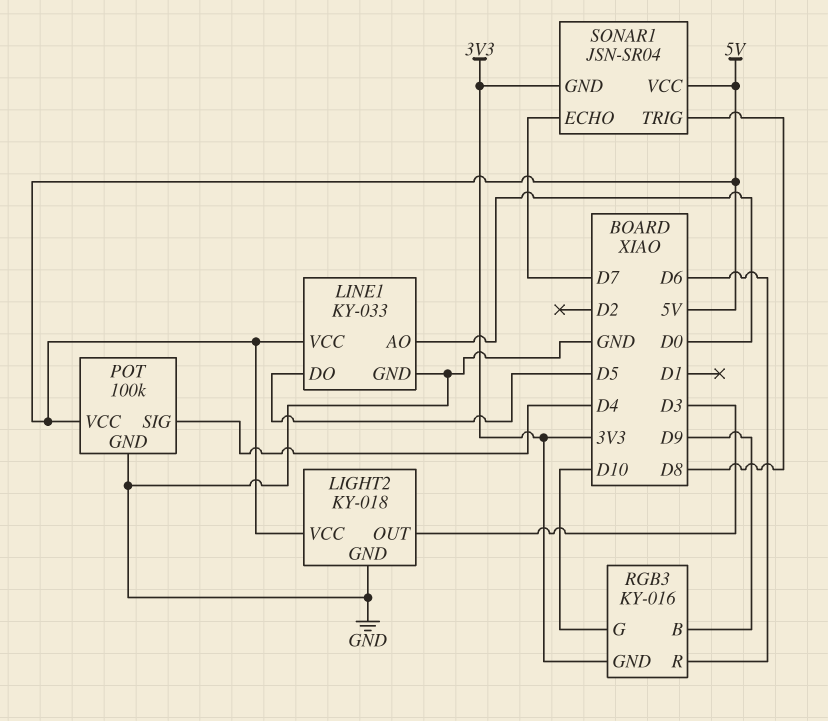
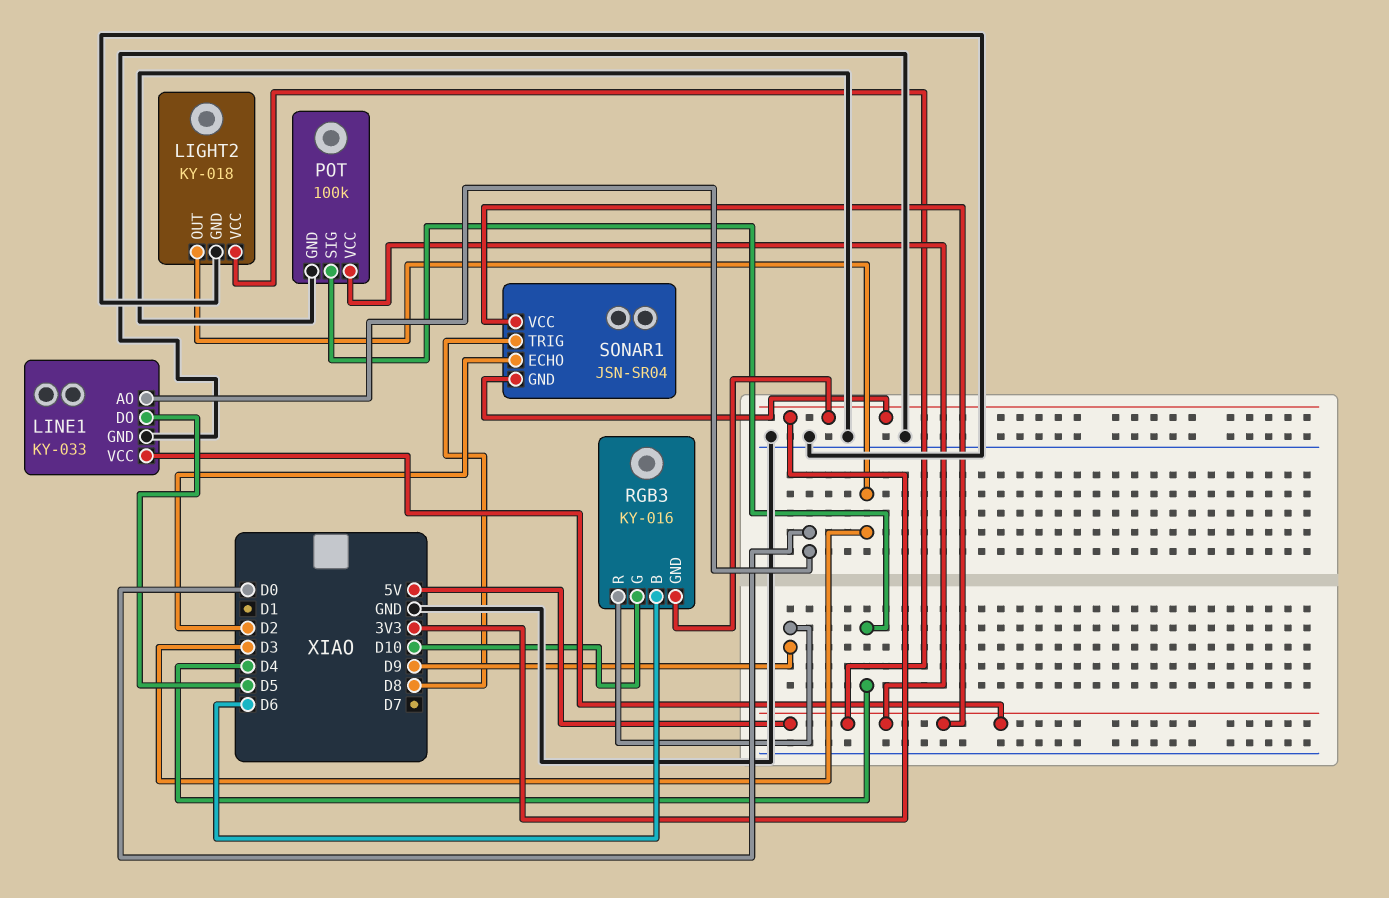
RGB3 pin B: D9 -> D6
RGB3 pin R: D6 -> D9
SONAR1 pin ECHO: D7 -> D2

